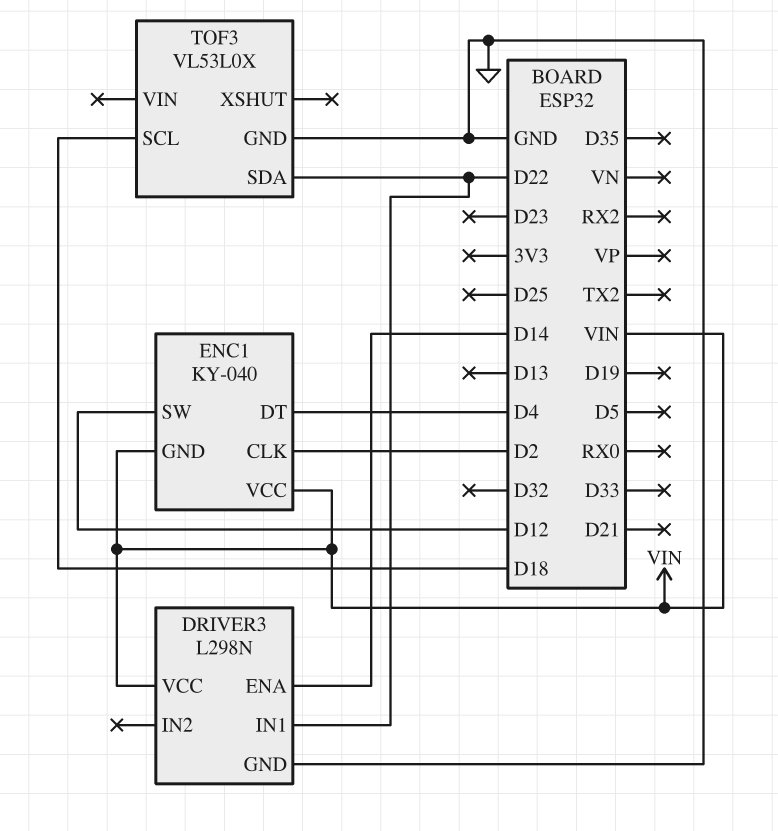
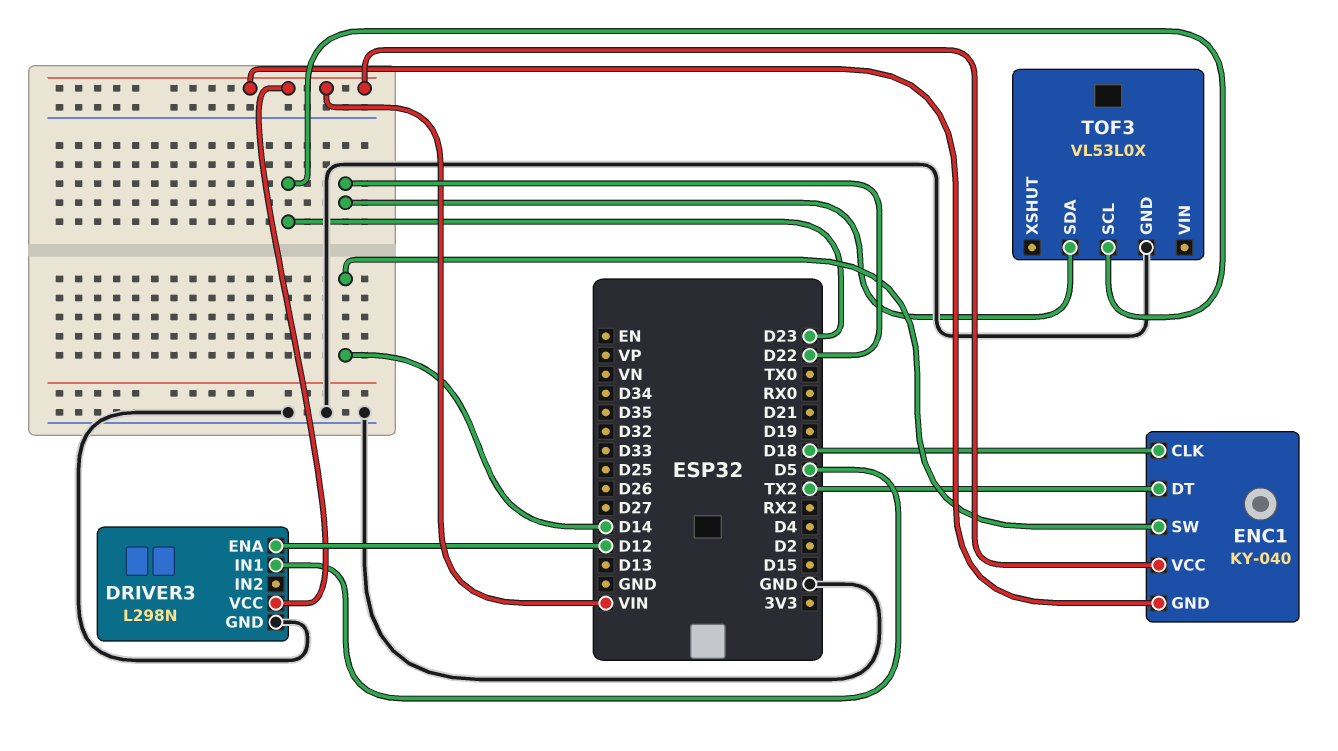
DRIVER3 pin ENA: D14 -> D12
DRIVER3 pin IN1: D22 -> D5
ENC1 pin CLK: D2 -> D18
ENC1 pin DT: D4 -> TX2
ENC1 pin SW: D12 -> D14
TOF3 pin SCL: D18 -> D23

